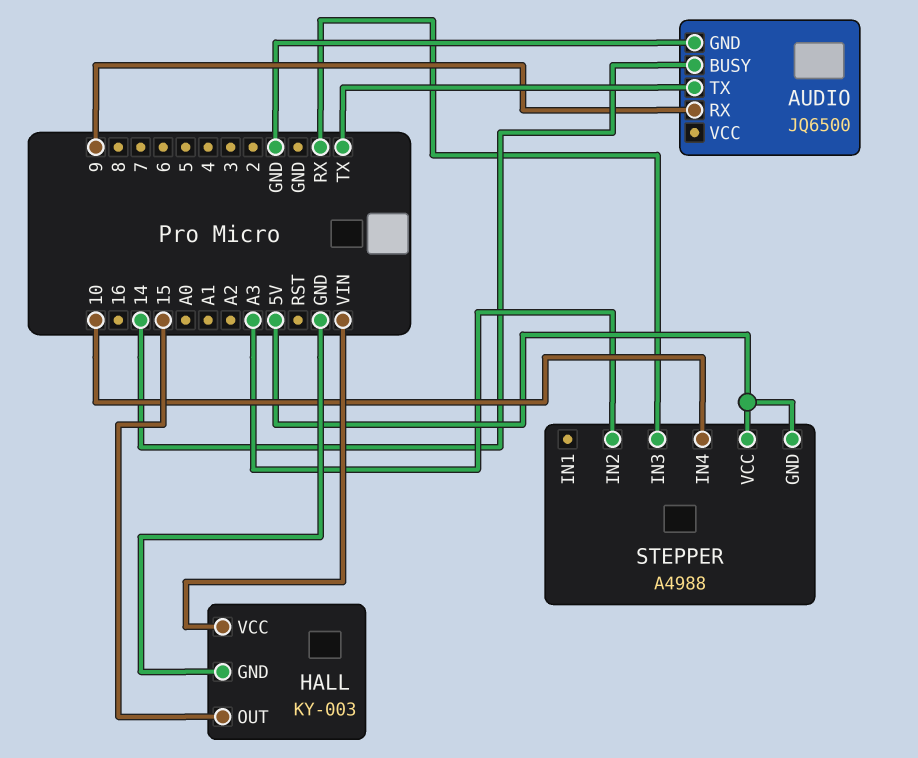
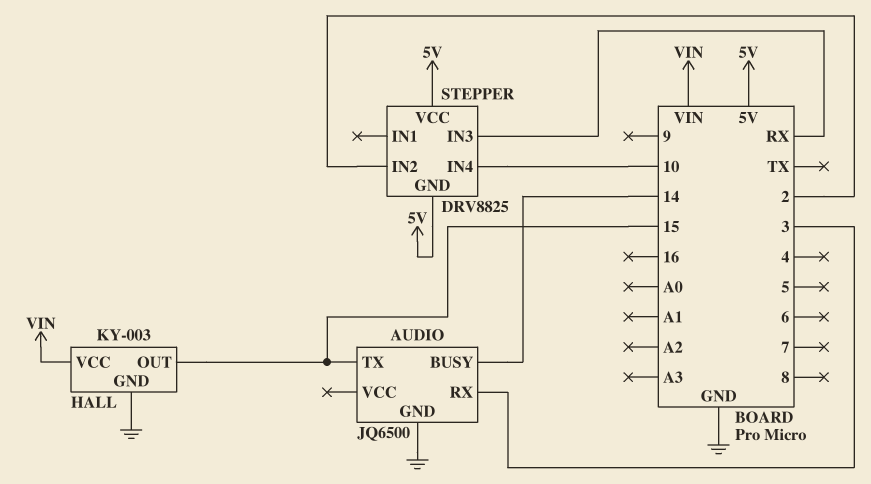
AUDIO pin RX: 9 -> 3
AUDIO pin TX: TX -> 15
STEPPER: A4988 -> DRV8825
STEPPER pin IN2: A3 -> 2

